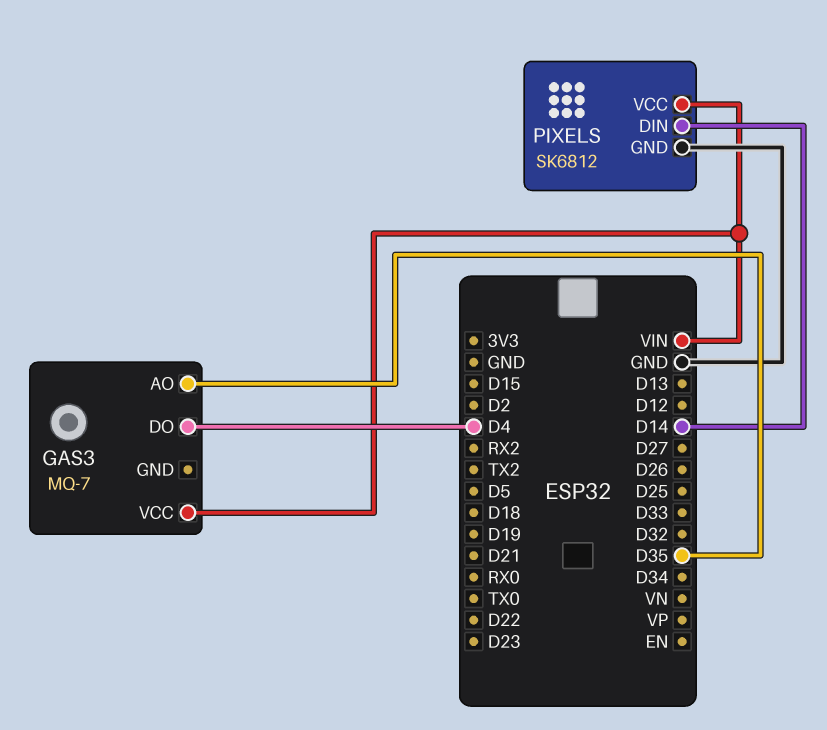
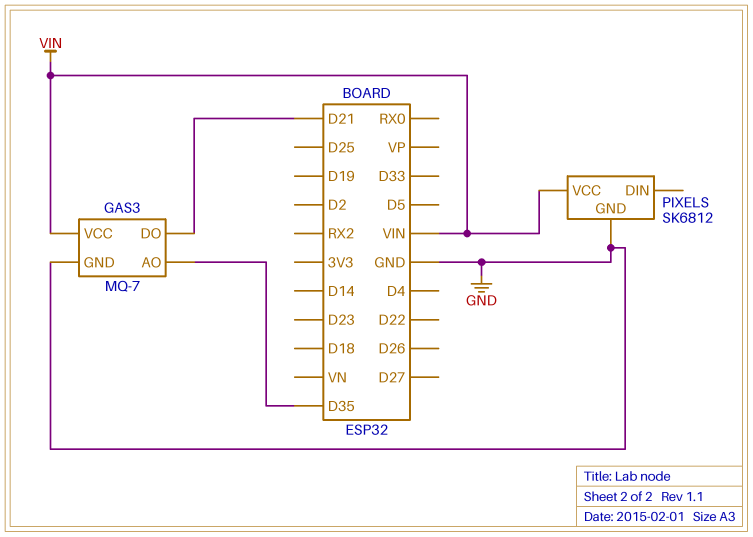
GAS3 pin DO: D4 -> D21
GAS3 pin GND: none -> GND
PIXELS pin DIN: D14 -> none

